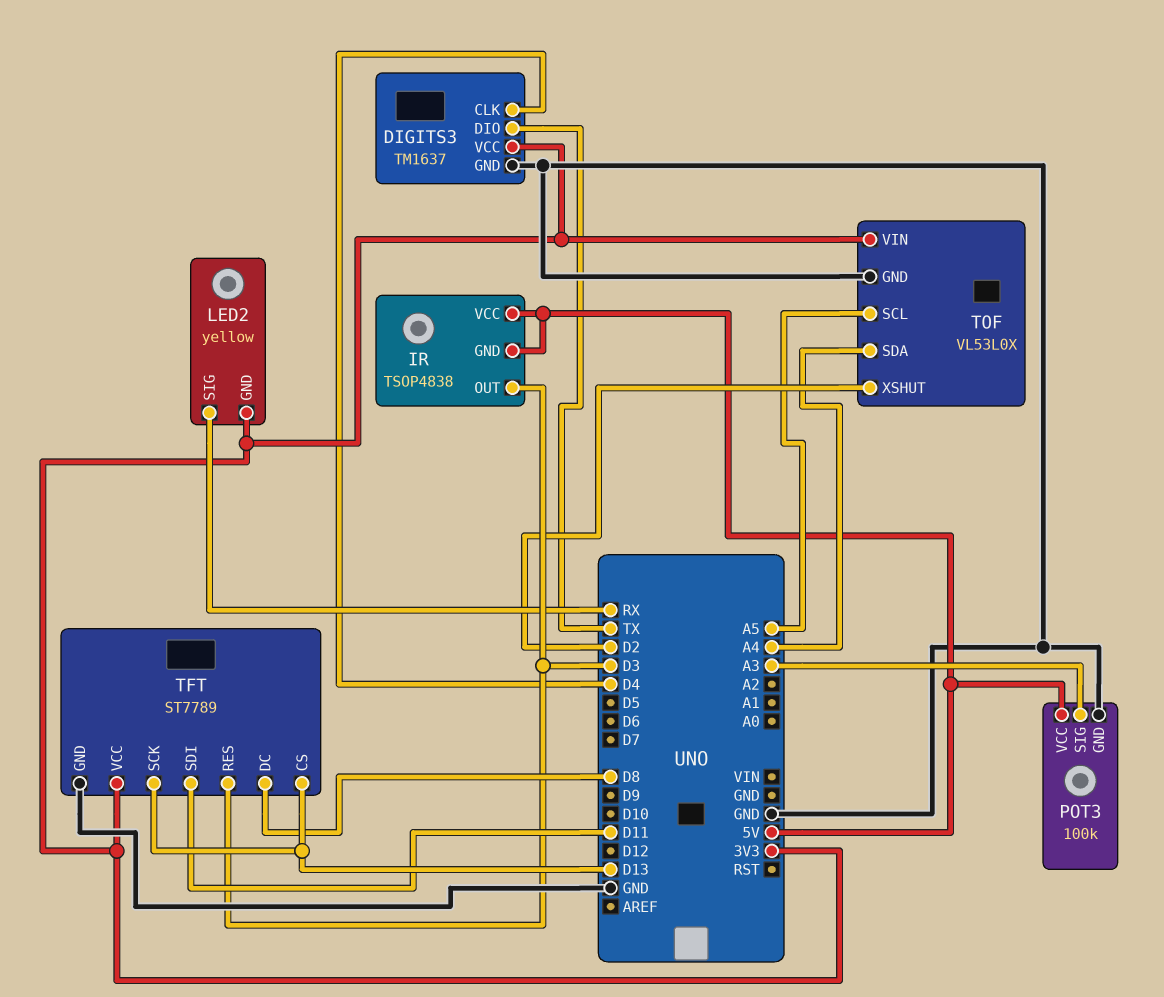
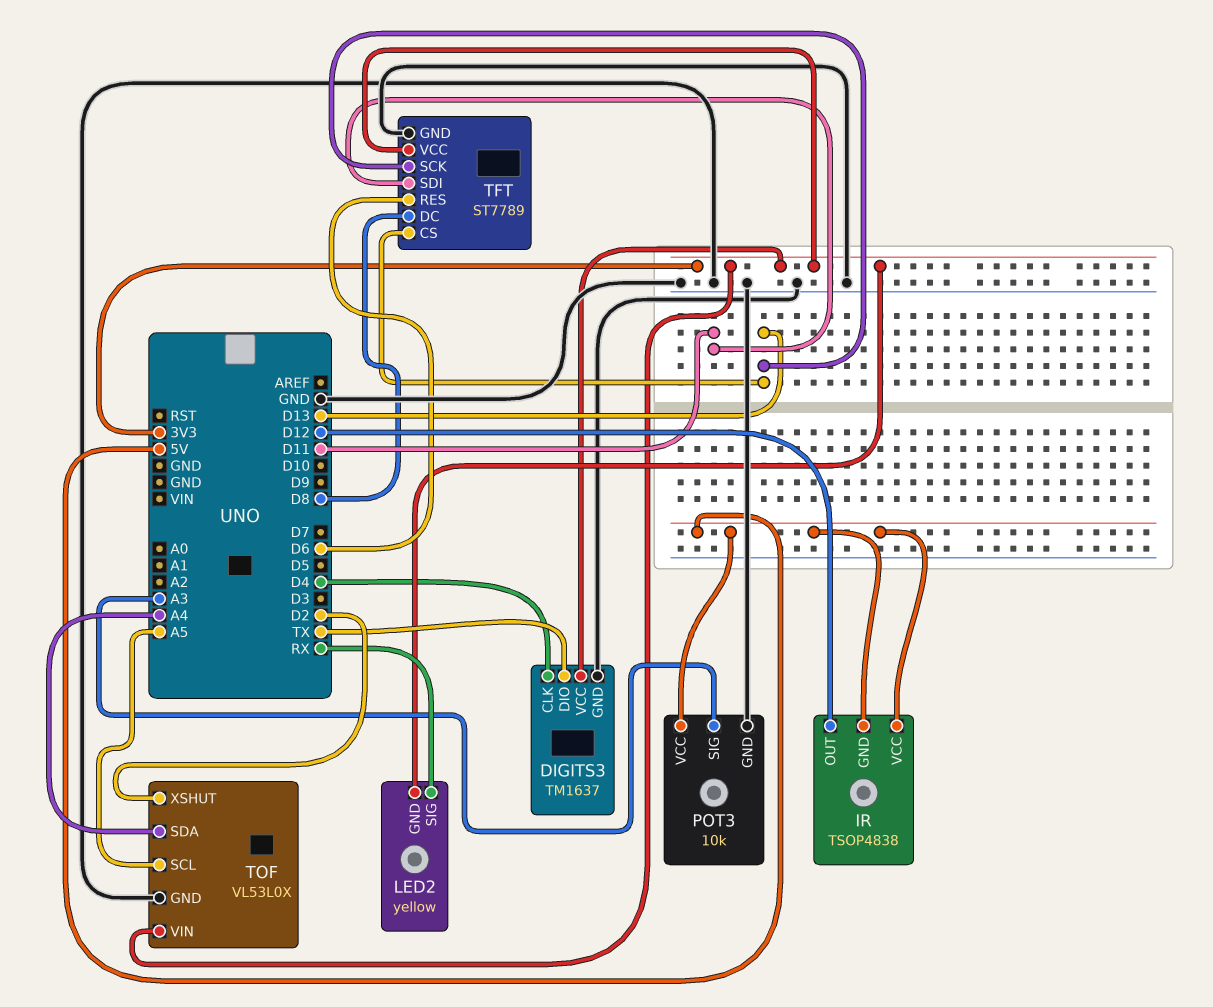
IR pin OUT: D3 -> D12
POT3: 100k -> 10k
TFT pin RES: D3 -> D6

